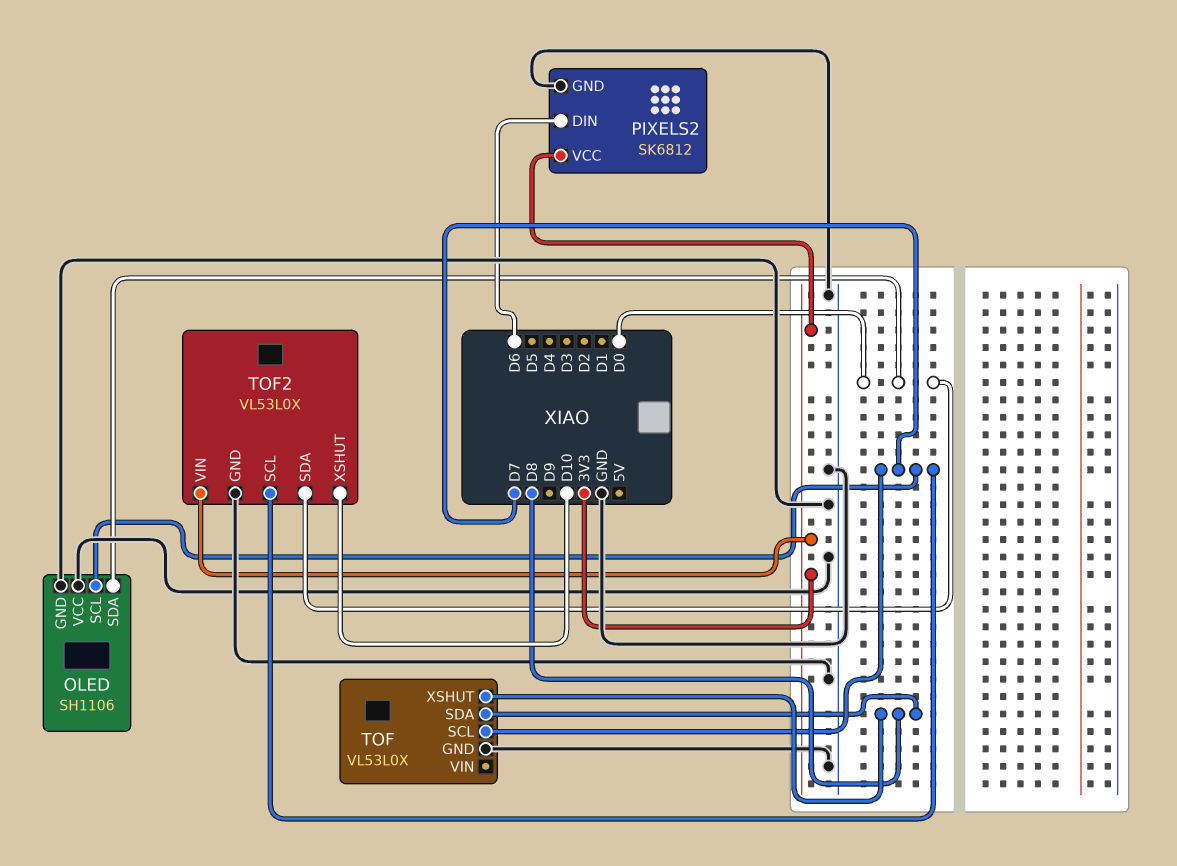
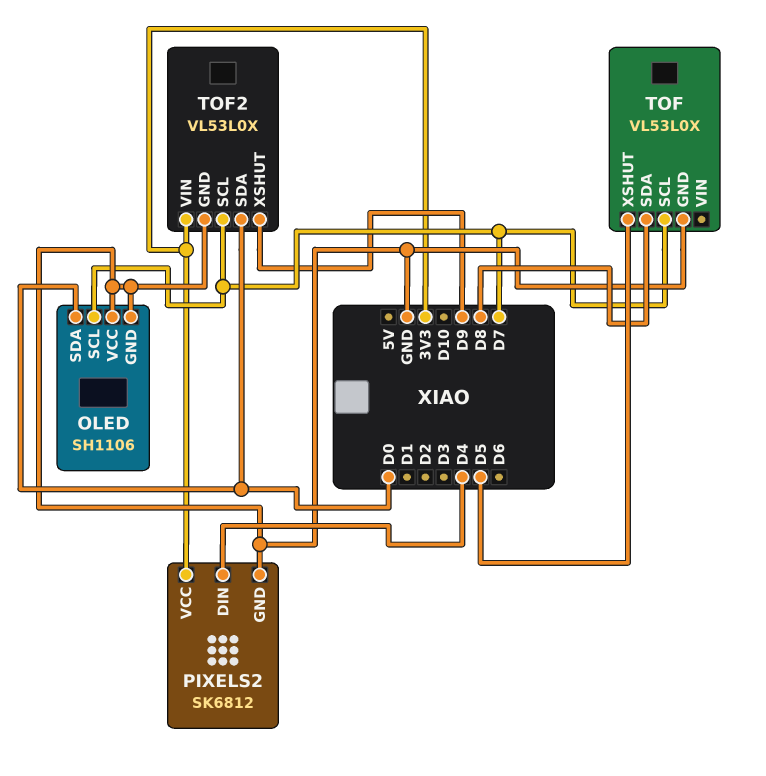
PIXELS2 pin DIN: D6 -> D4
TOF pin XSHUT: D8 -> D5
TOF2 pin XSHUT: D10 -> D9

